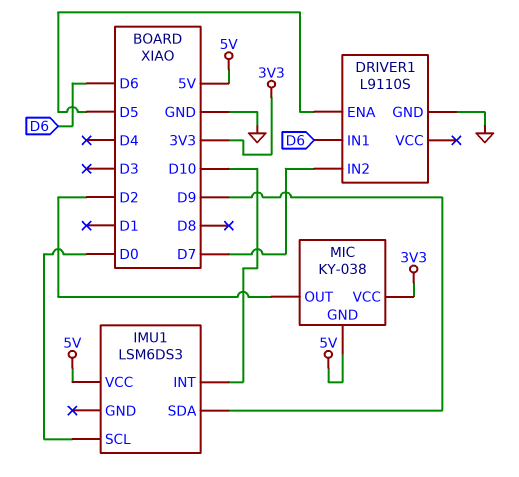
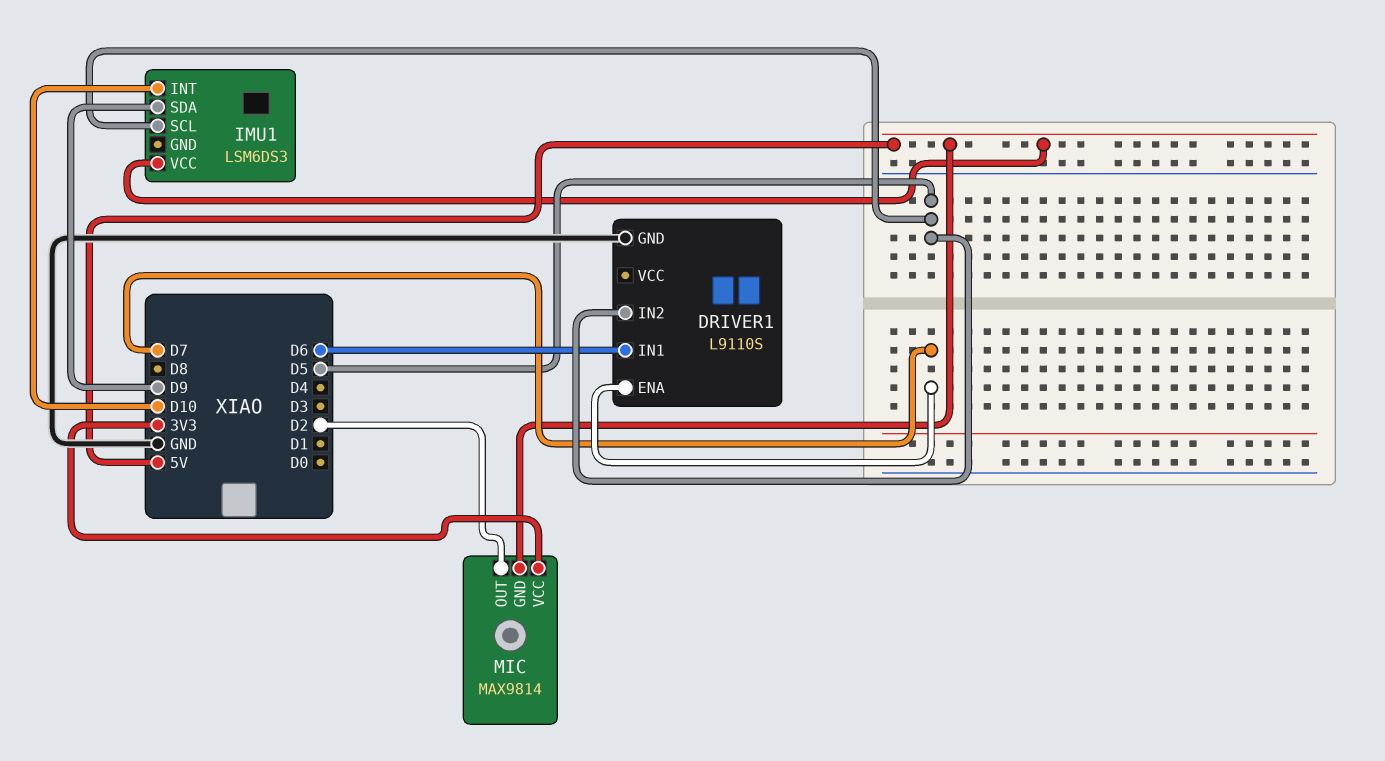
DRIVER1 pin ENA: D5 -> D7
DRIVER1 pin IN2: D7 -> D5
IMU1 pin SCL: D0 -> D5
MIC: KY-038 -> MAX9814

